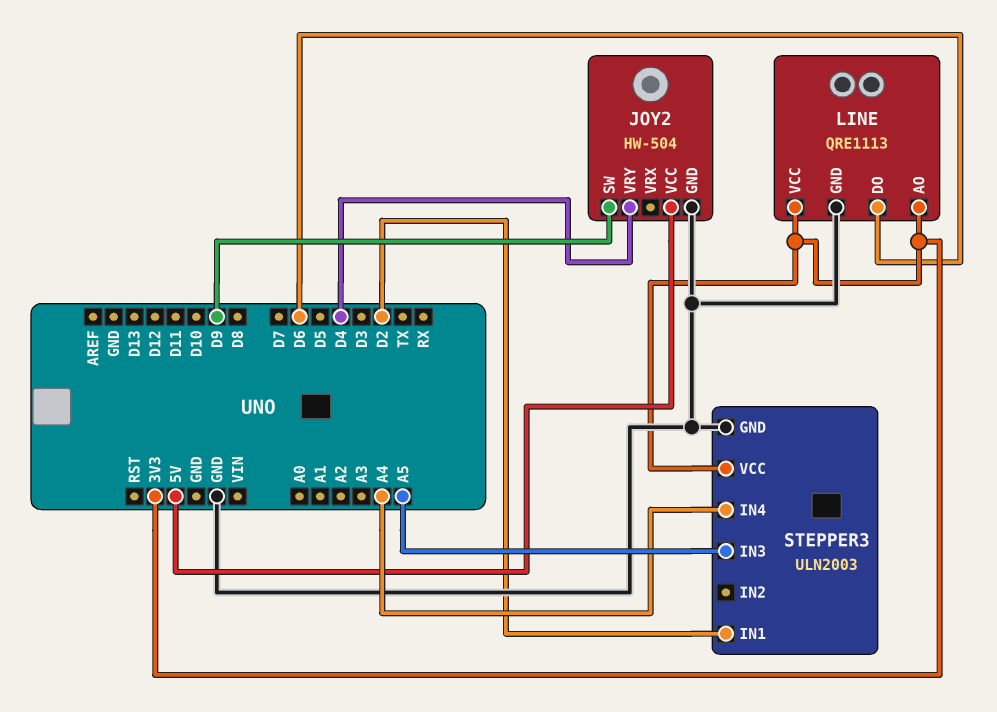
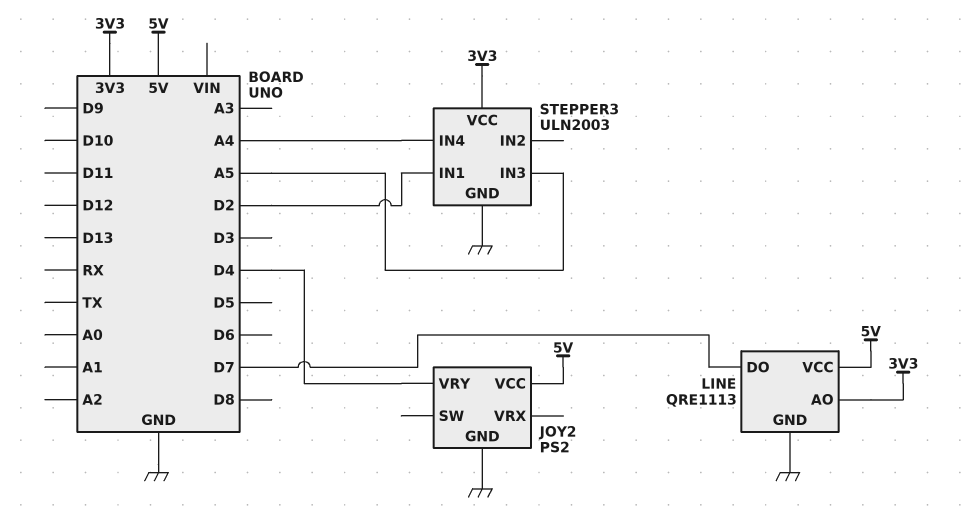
JOY2: HW-504 -> PS2
JOY2 pin SW: D9 -> none
LINE pin DO: D6 -> D7
LINE pin VCC: 3V3 -> 5V

